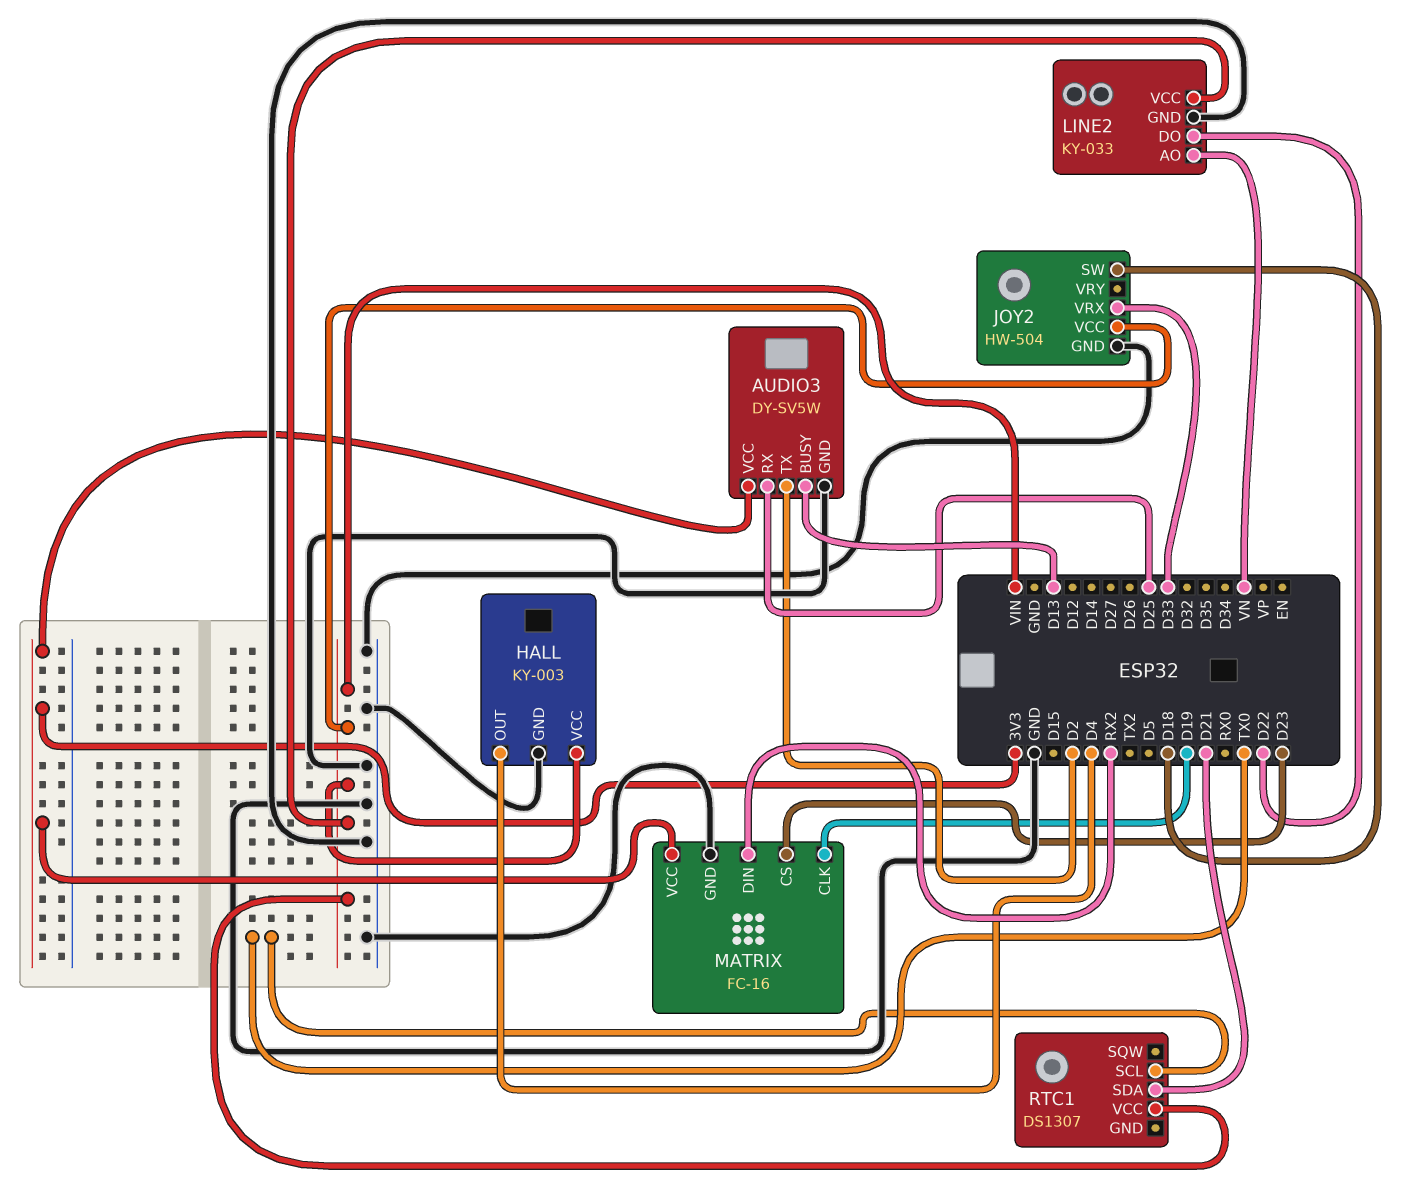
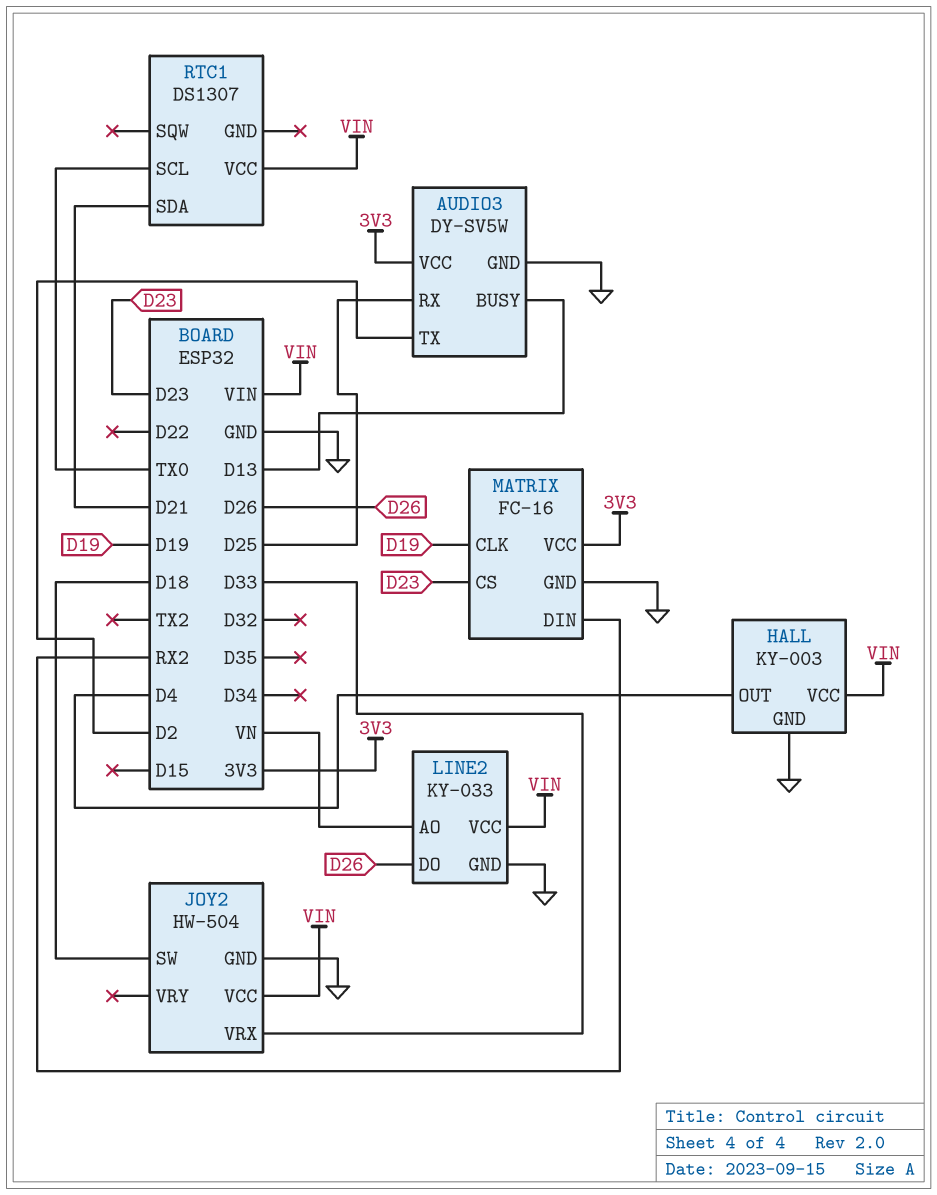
LINE2 pin DO: D22 -> D26

